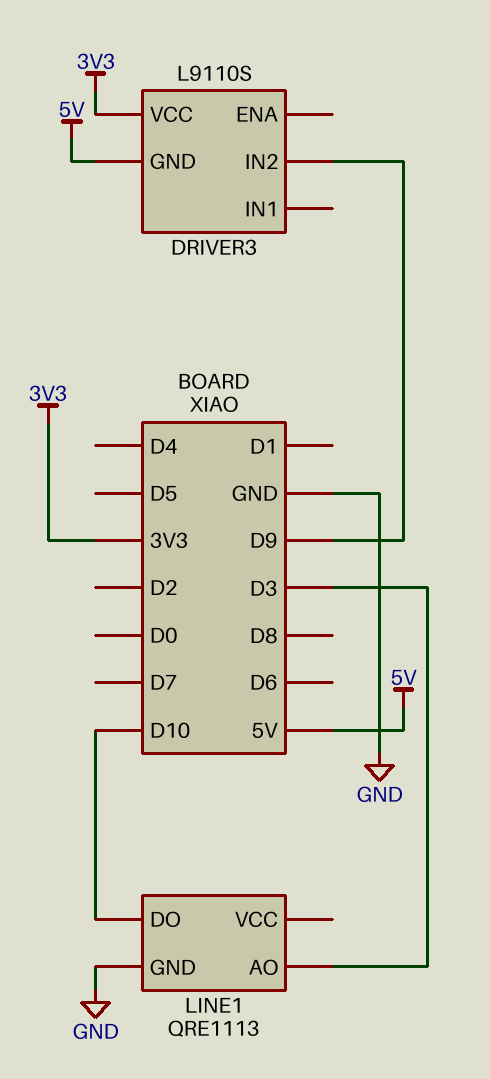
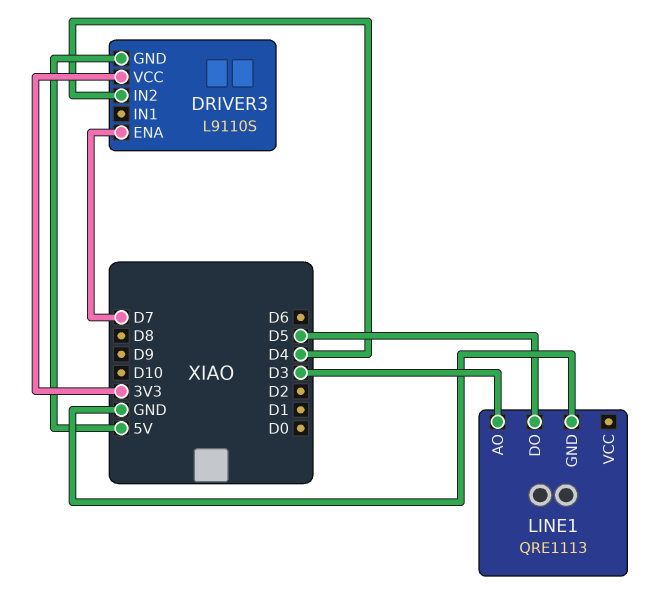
DRIVER3 pin ENA: none -> D7
DRIVER3 pin IN2: D9 -> D4
LINE1 pin DO: D10 -> D5

